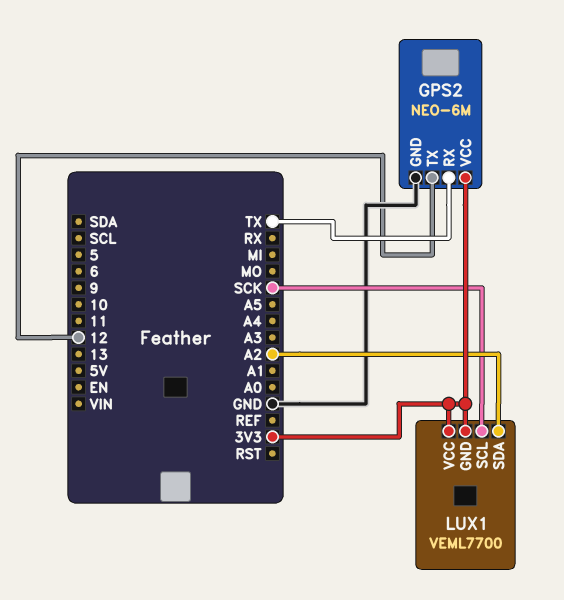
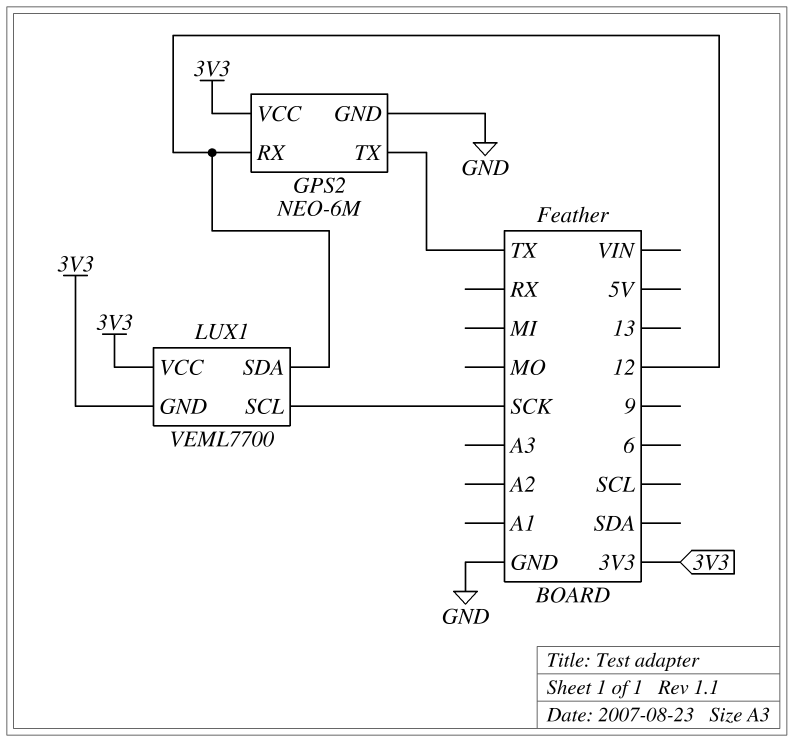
GPS2 pin RX: TX -> 12
GPS2 pin TX: 12 -> TX
LUX1 pin SDA: A2 -> 12

